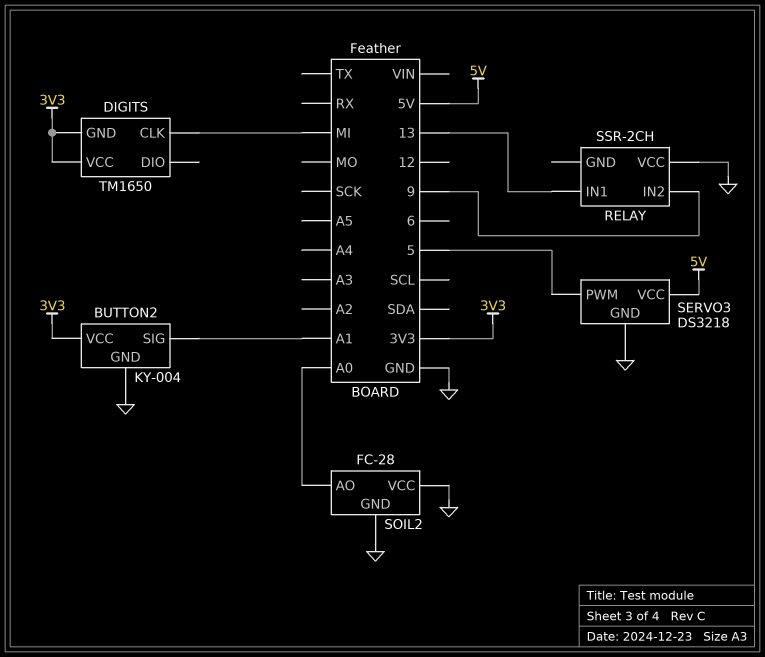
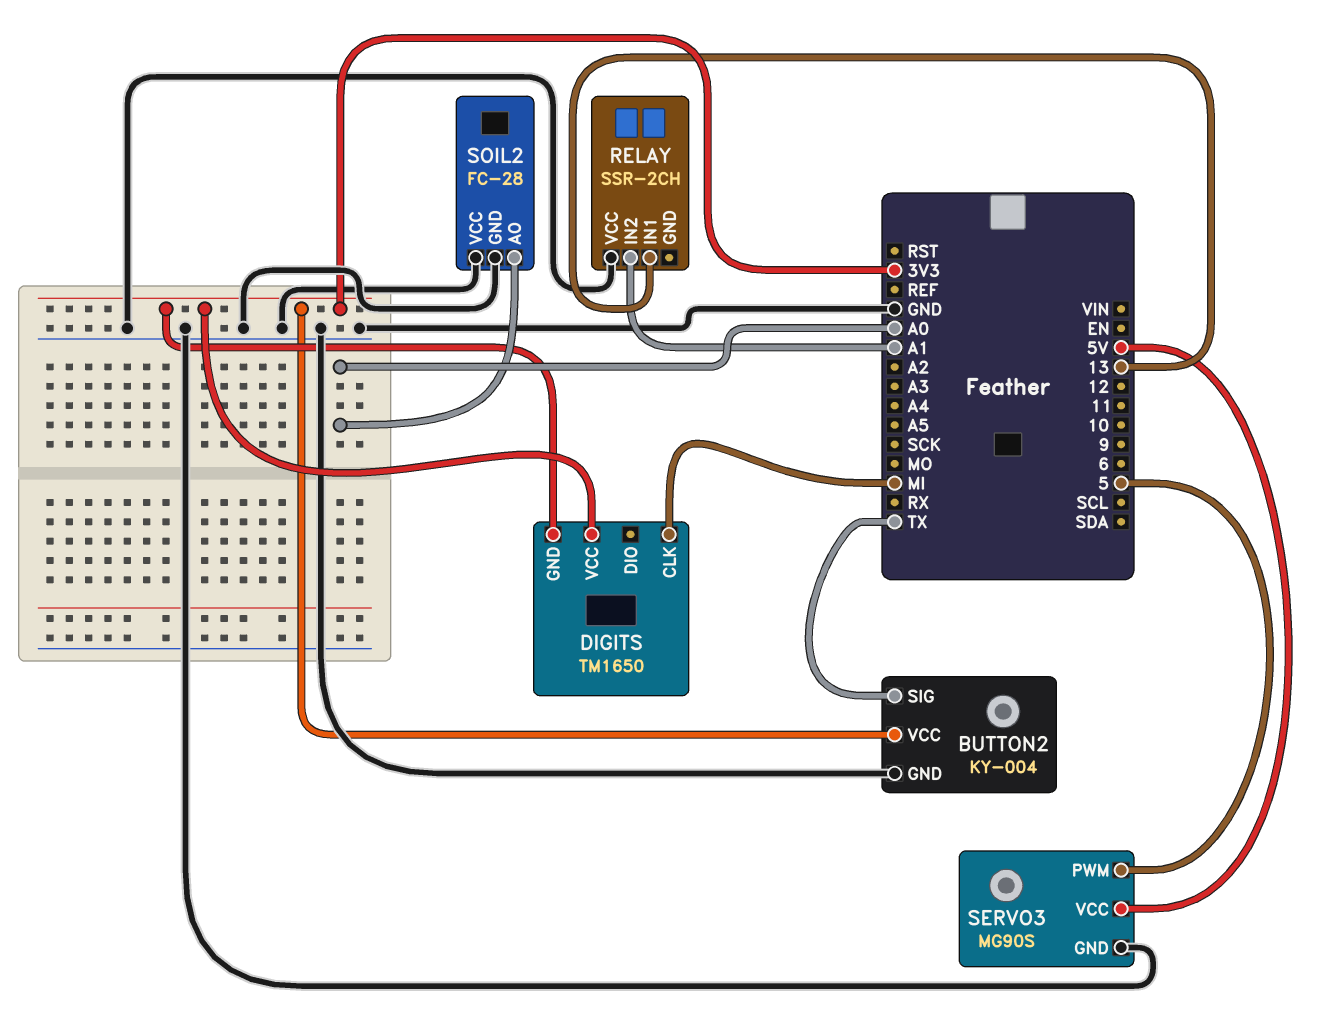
BUTTON2 pin SIG: A1 -> TX
RELAY pin IN2: 9 -> A1
SERVO3: DS3218 -> MG90S

